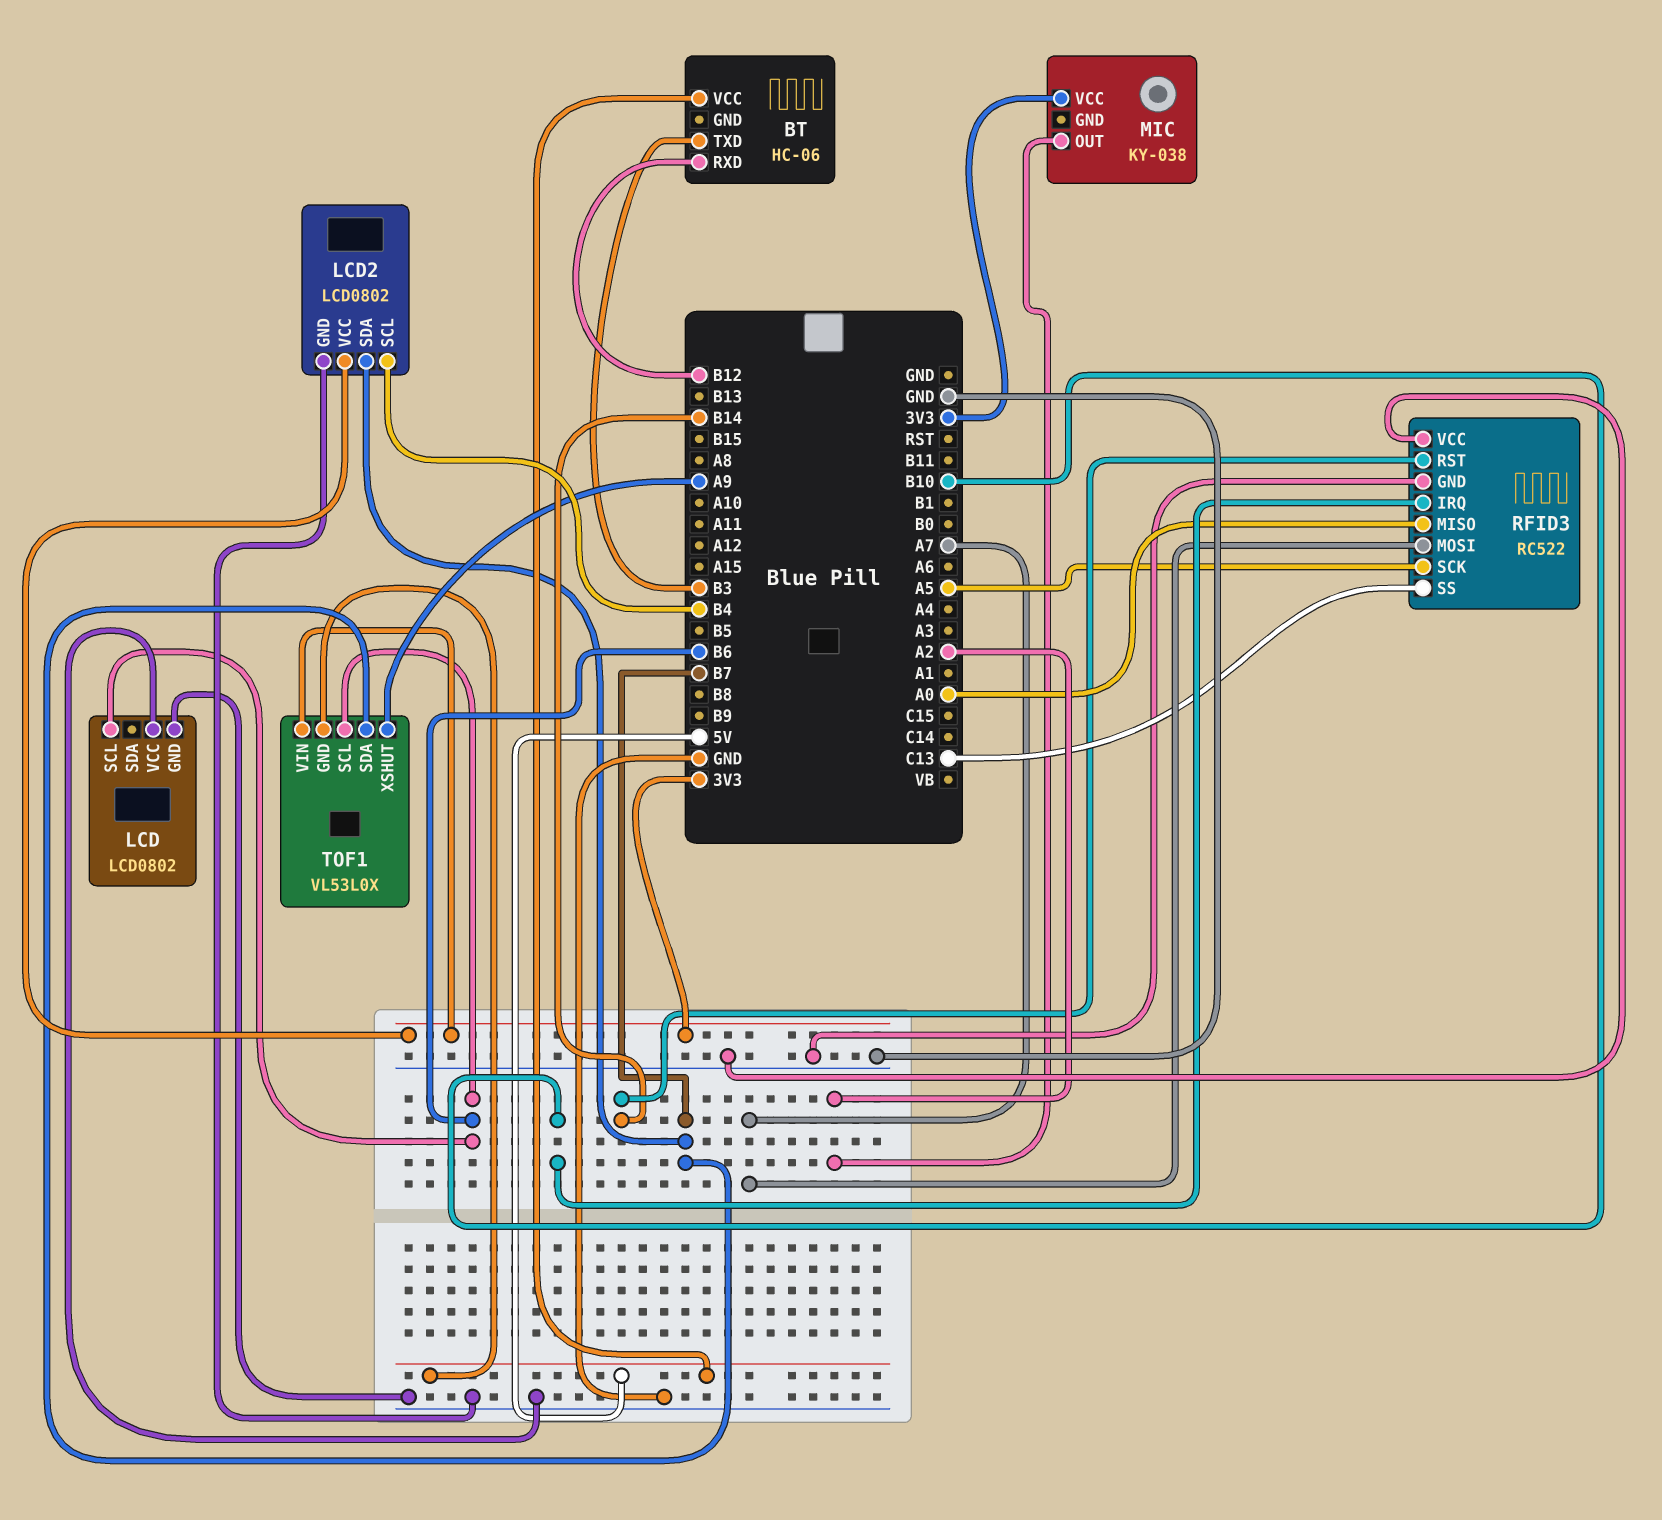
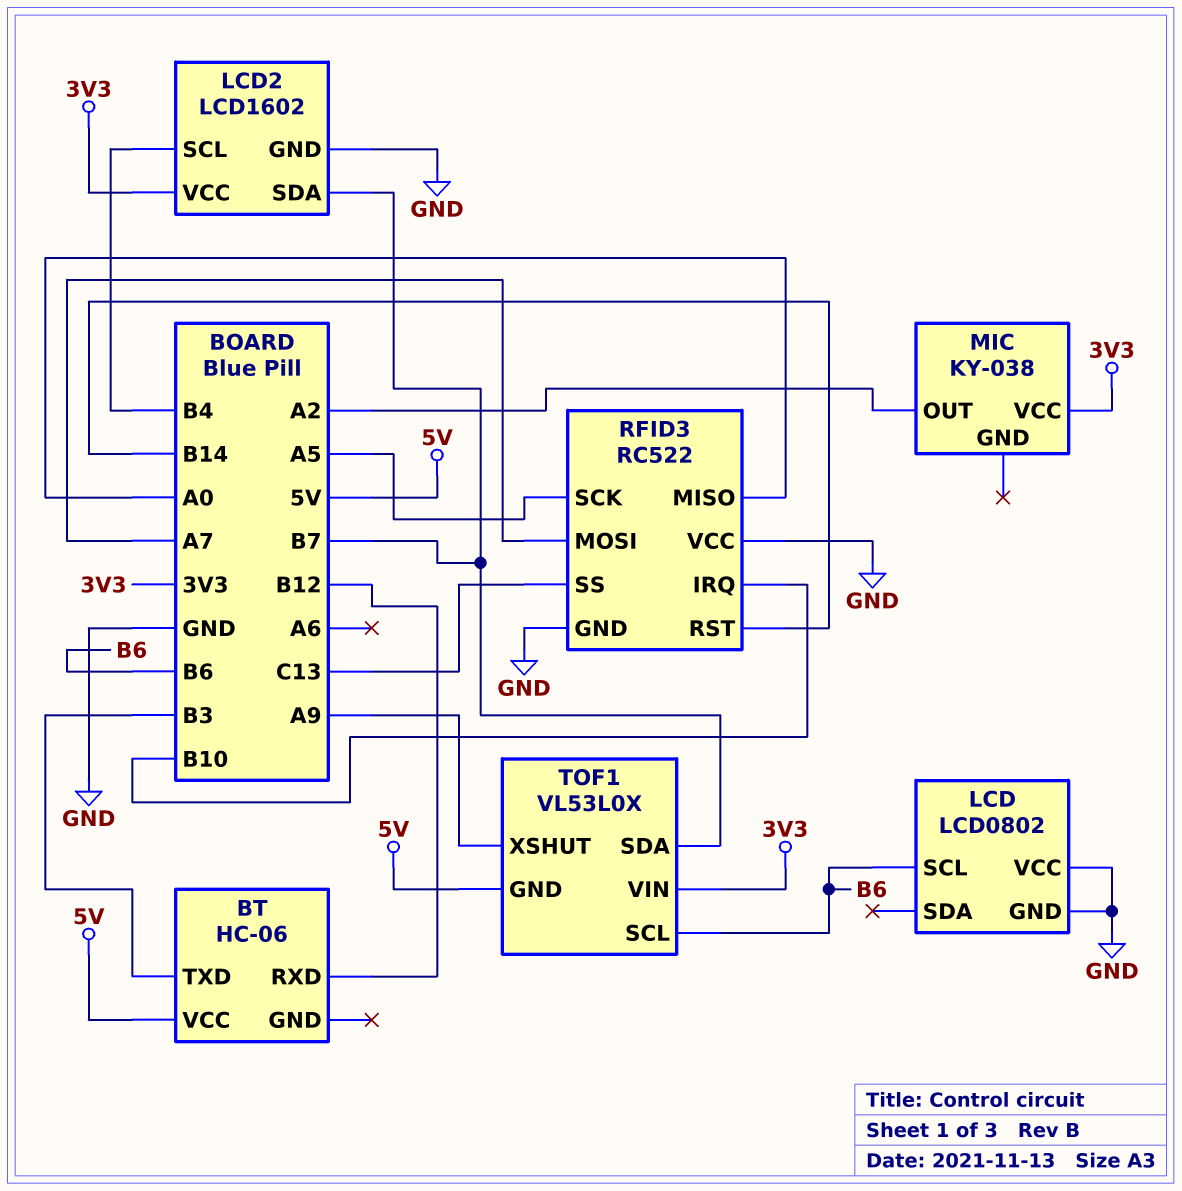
LCD2: LCD0802 -> LCD1602

